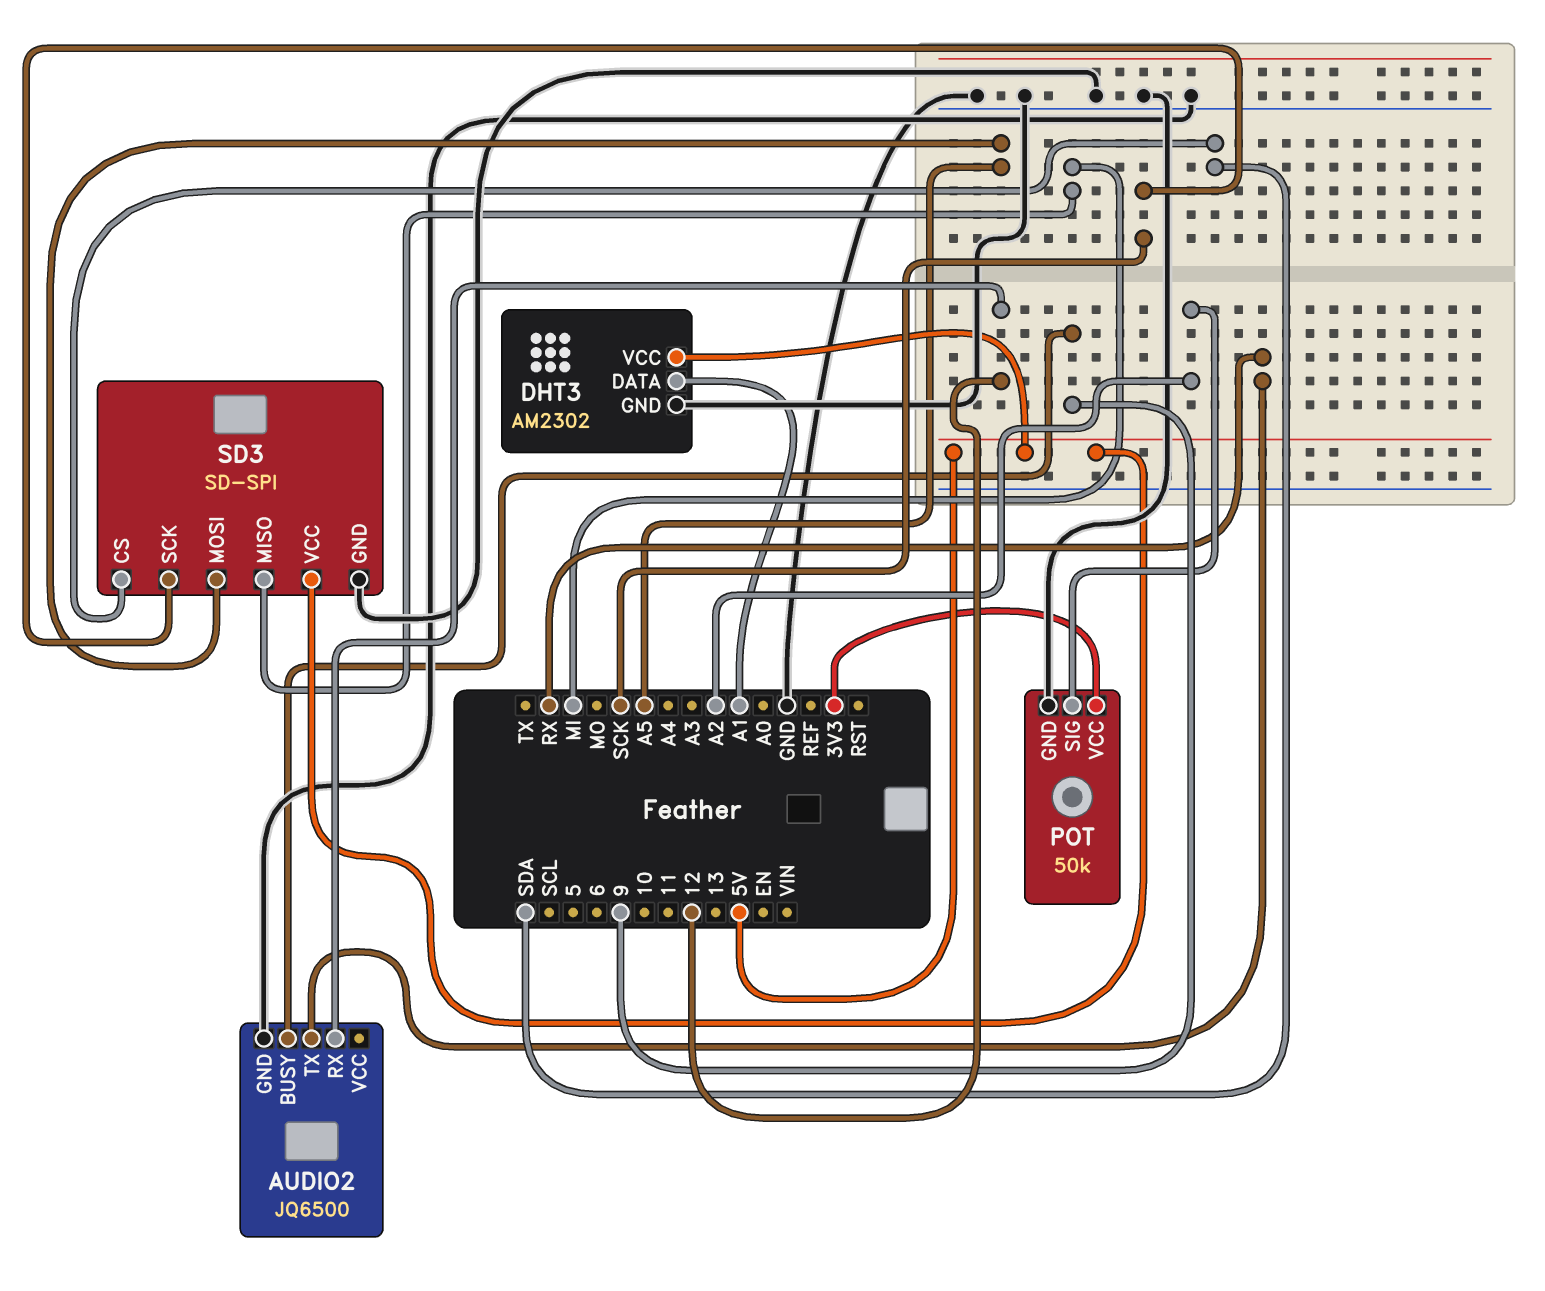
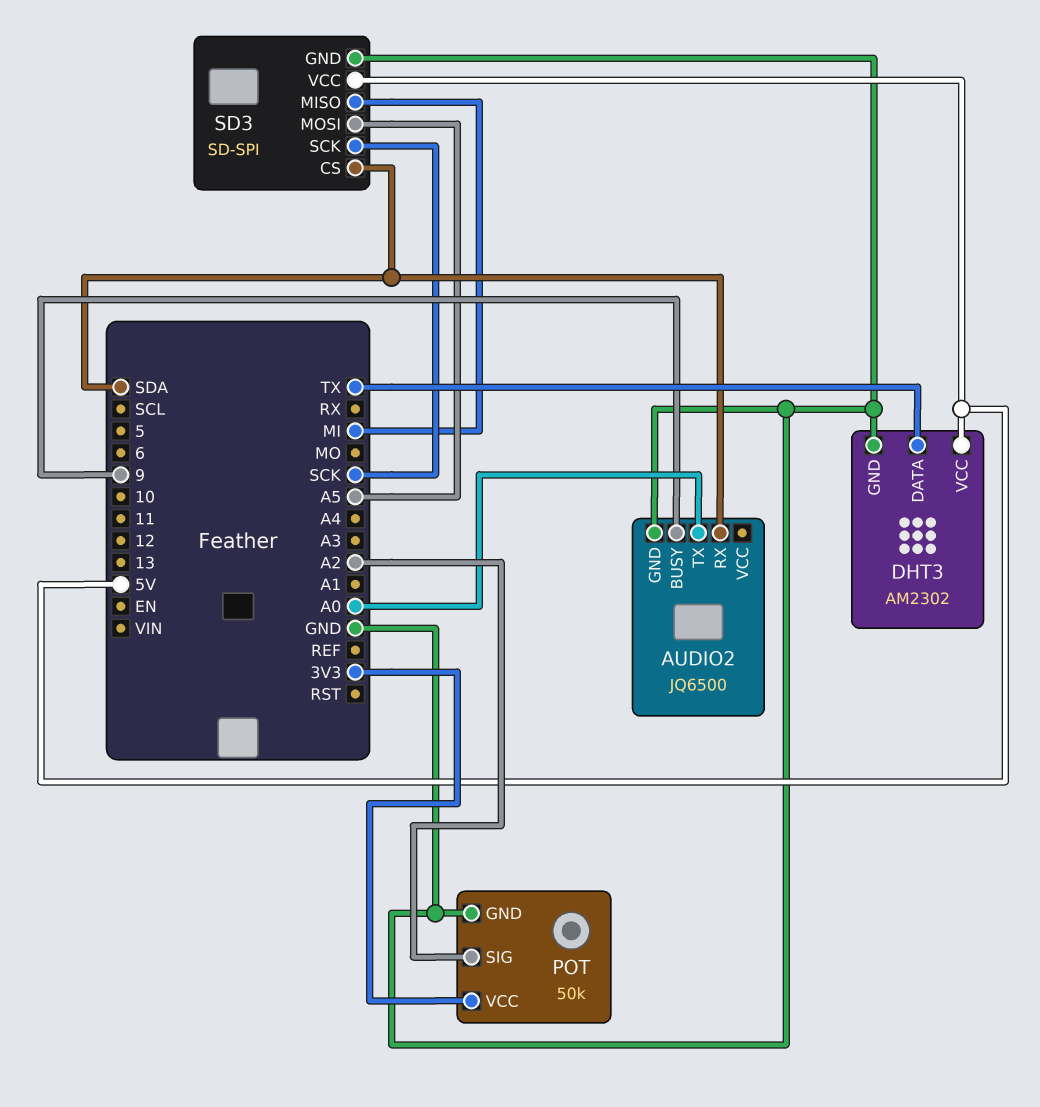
AUDIO2 pin RX: 12 -> SDA
AUDIO2 pin TX: RX -> A0
DHT3 pin DATA: A1 -> TX

